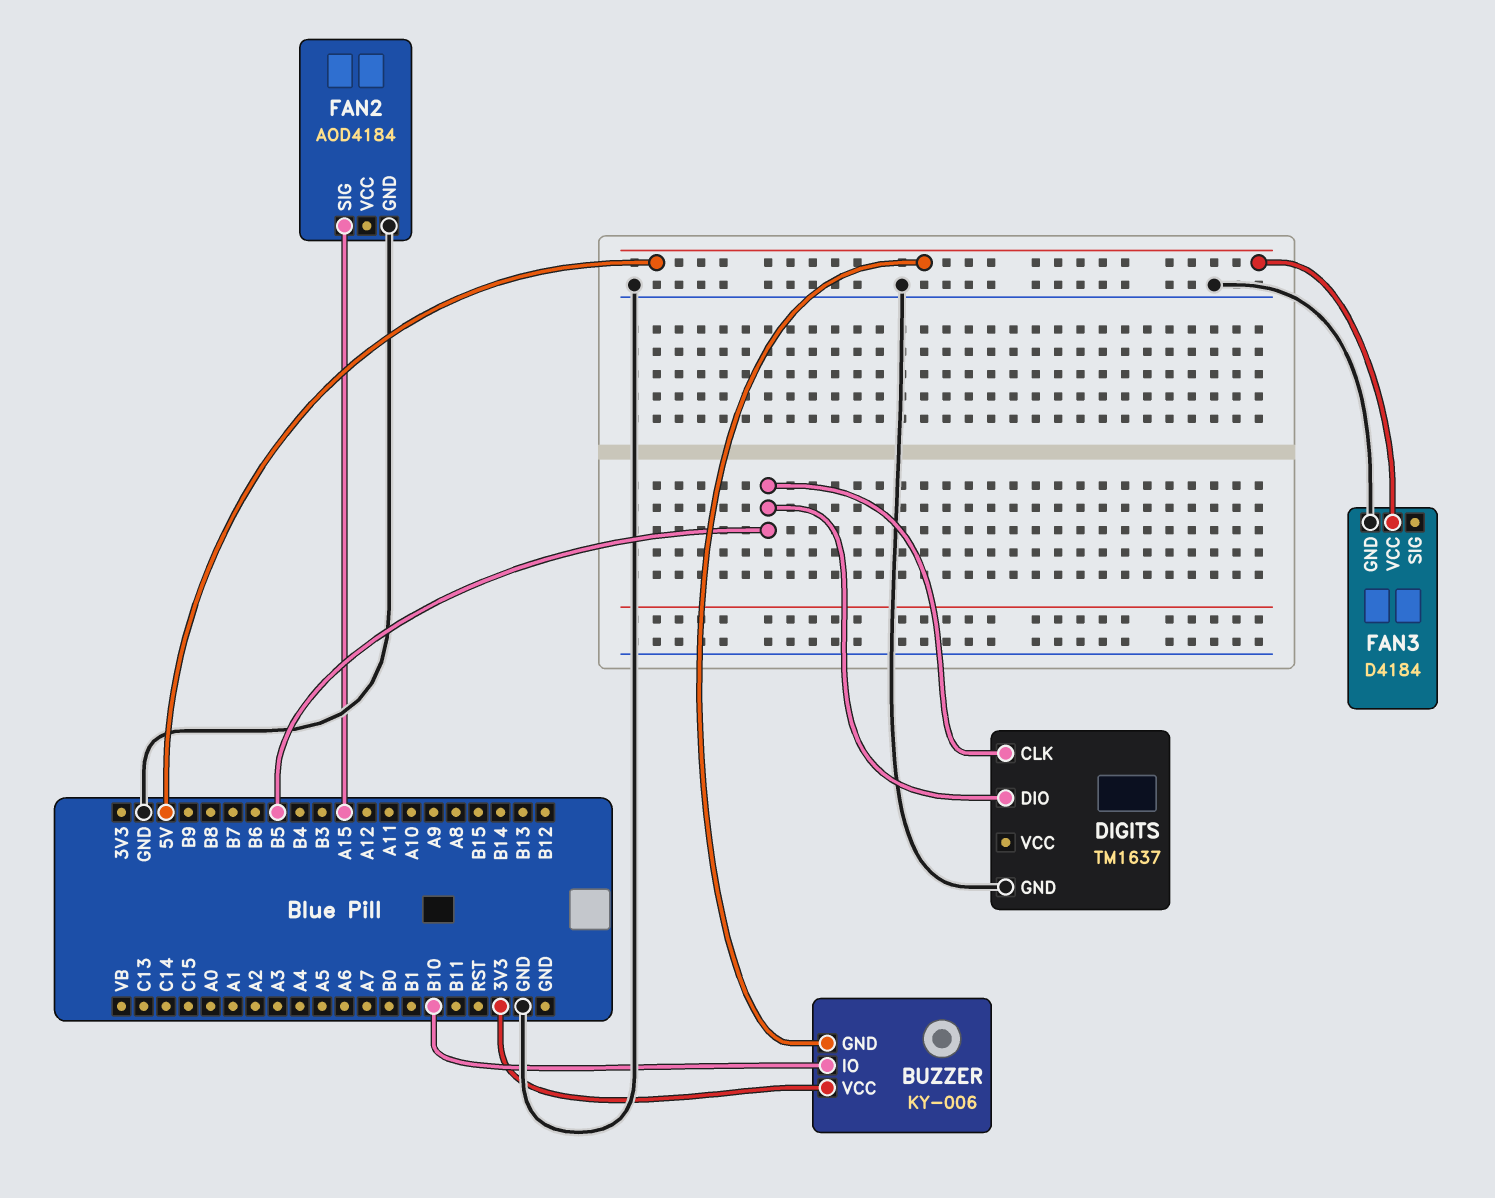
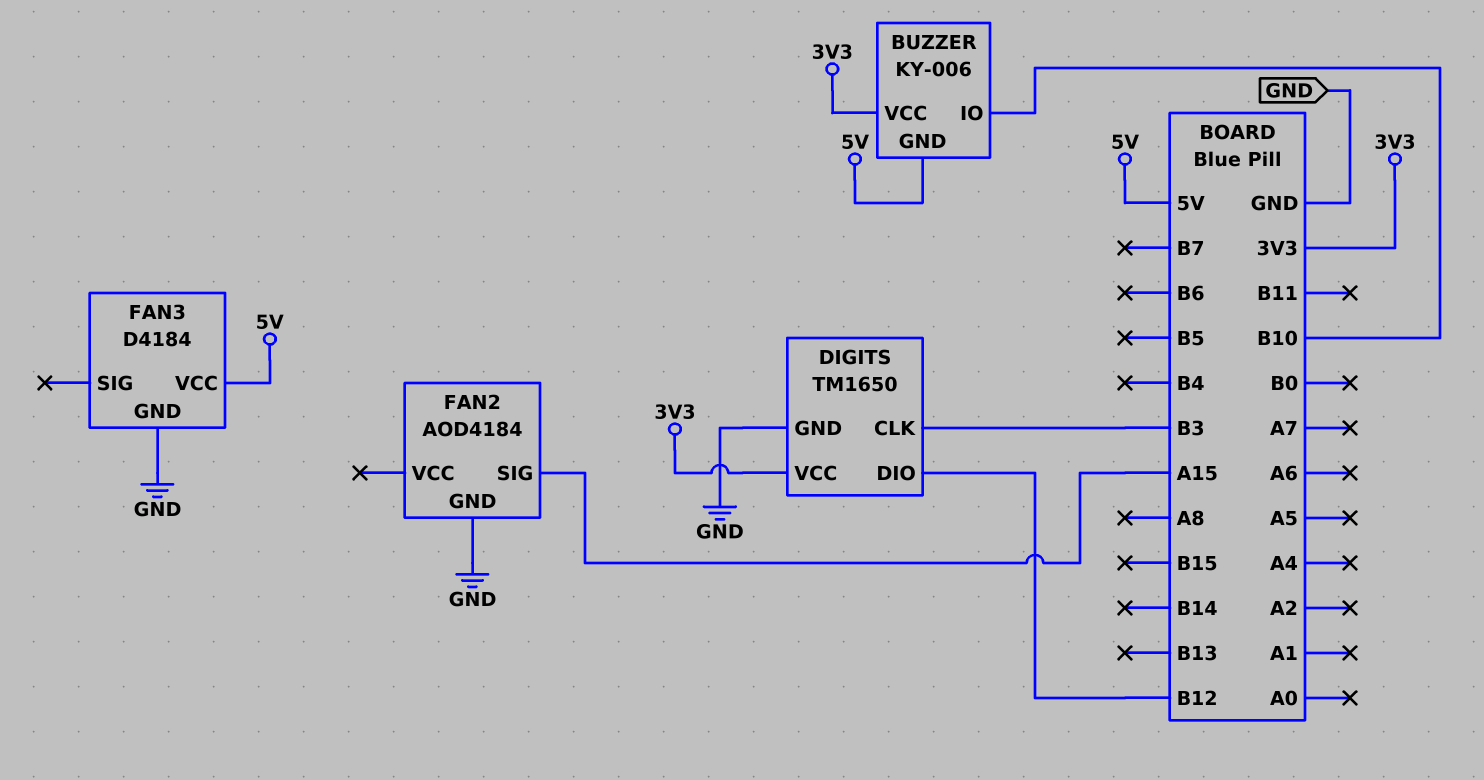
DIGITS: TM1637 -> TM1650
DIGITS pin CLK: B5 -> B3
DIGITS pin DIO: B5 -> B12
DIGITS pin VCC: none -> 3V3

